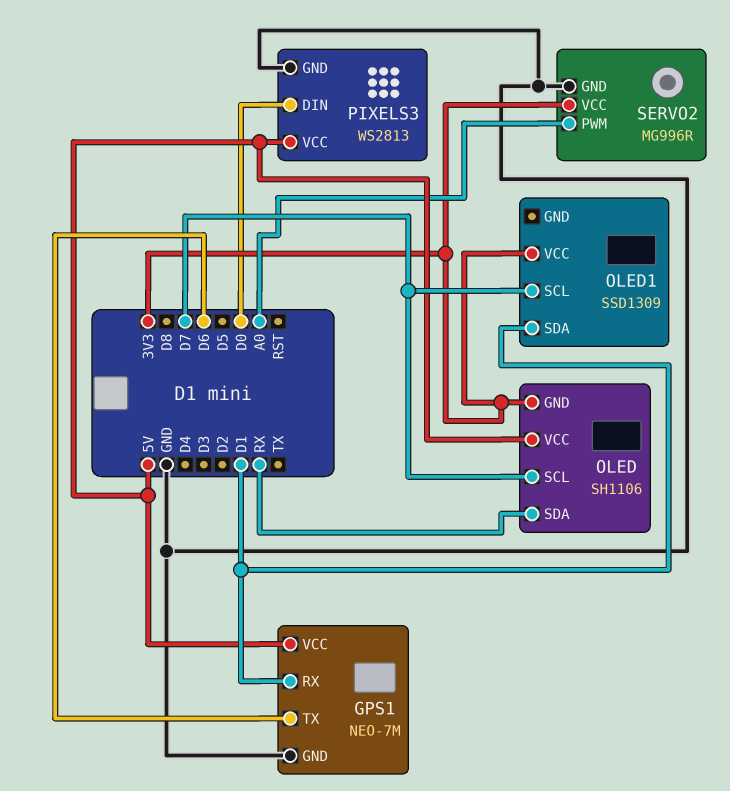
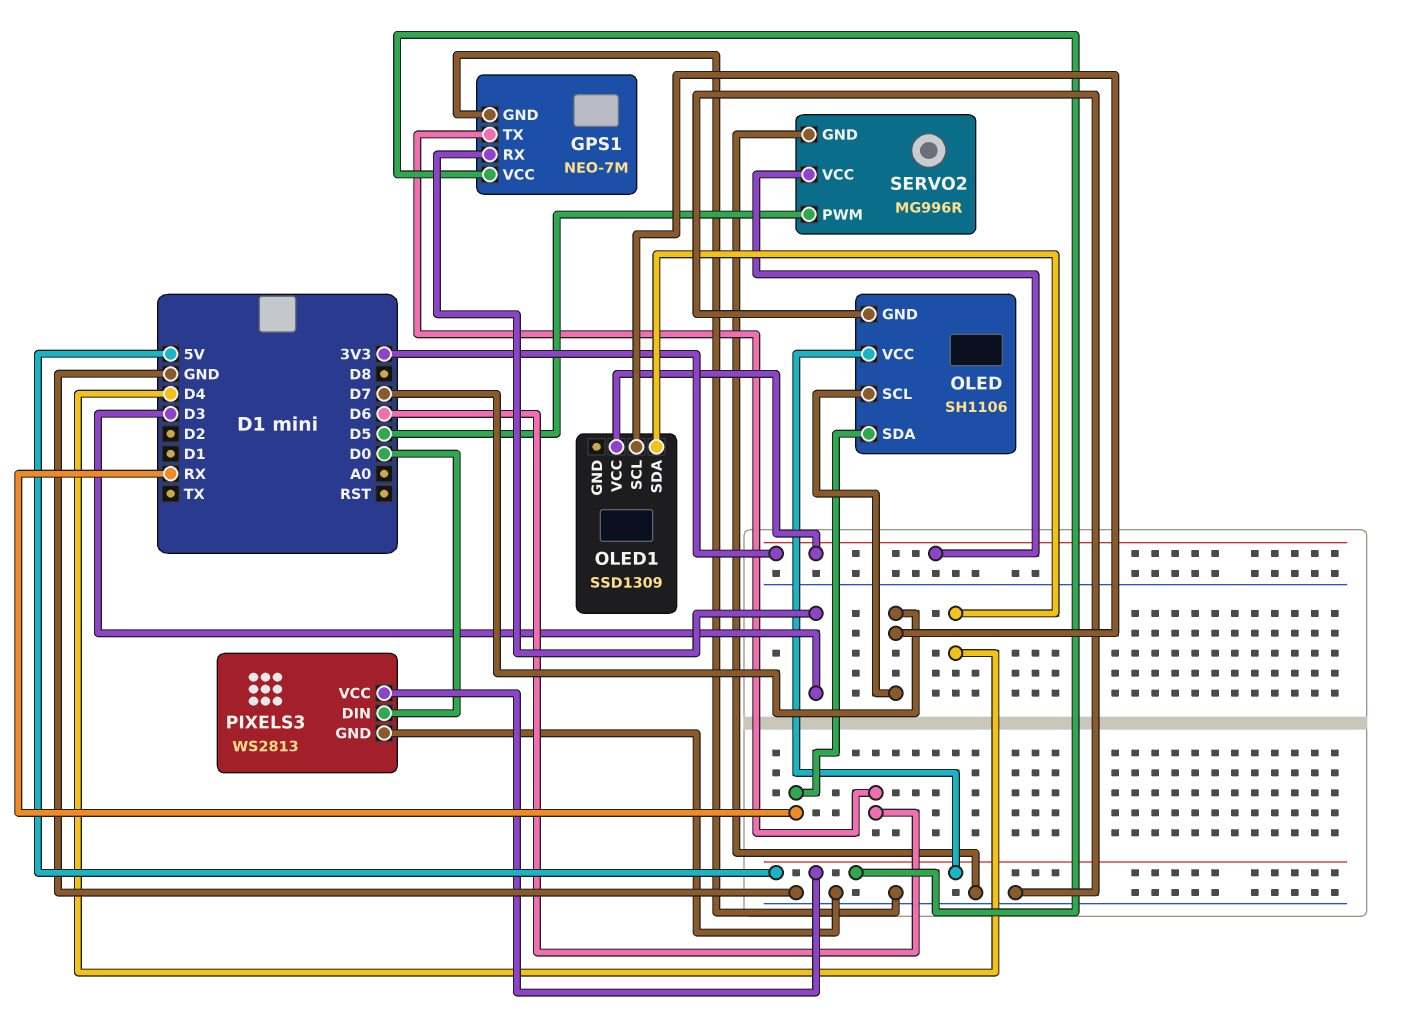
GPS1 pin RX: D1 -> D3
OLED pin GND: 3V3 -> GND
OLED1 pin SDA: D1 -> D4
SERVO2 pin PWM: A0 -> D5

